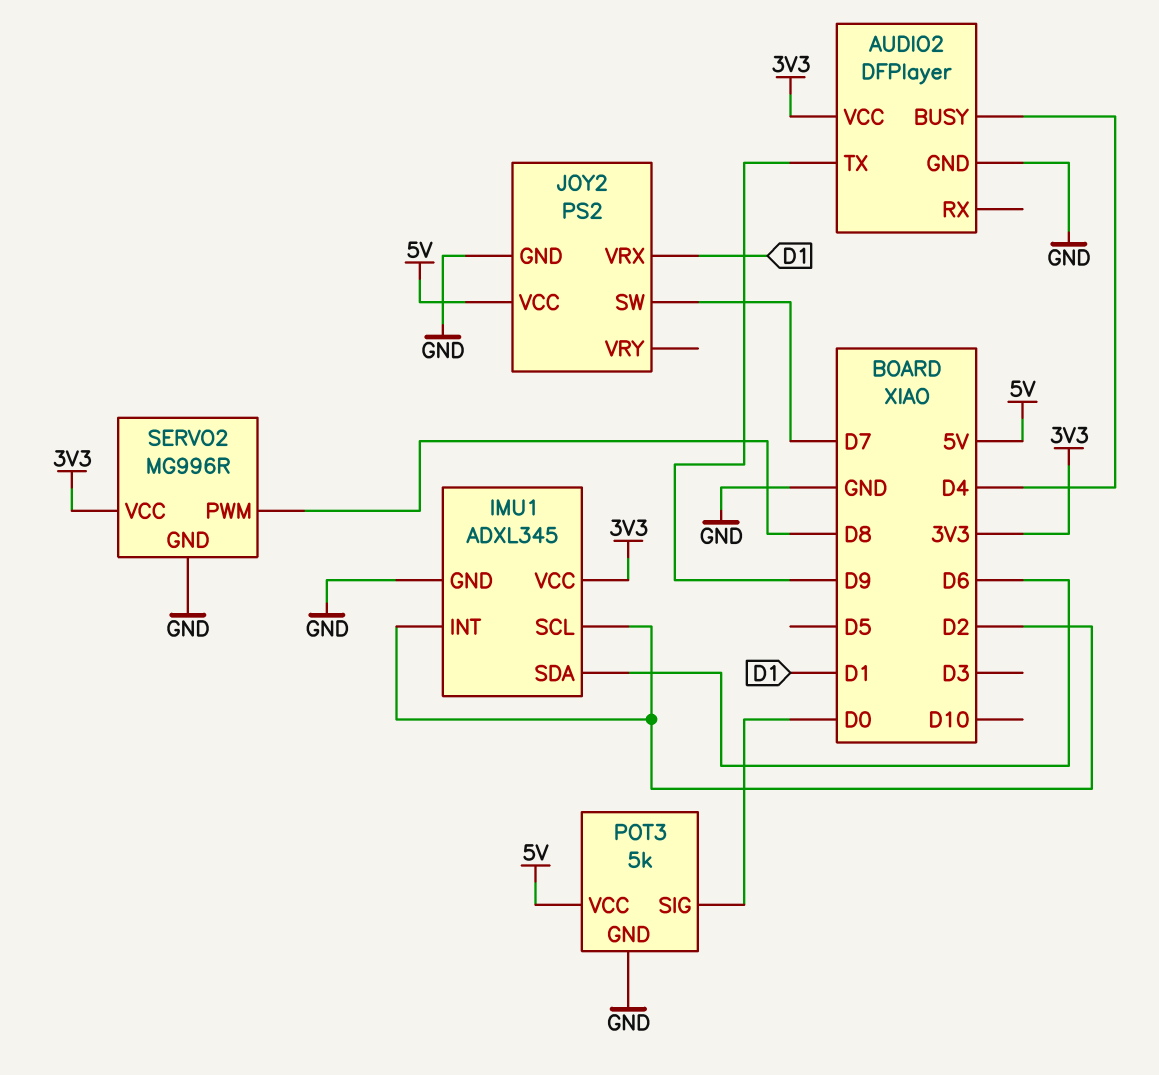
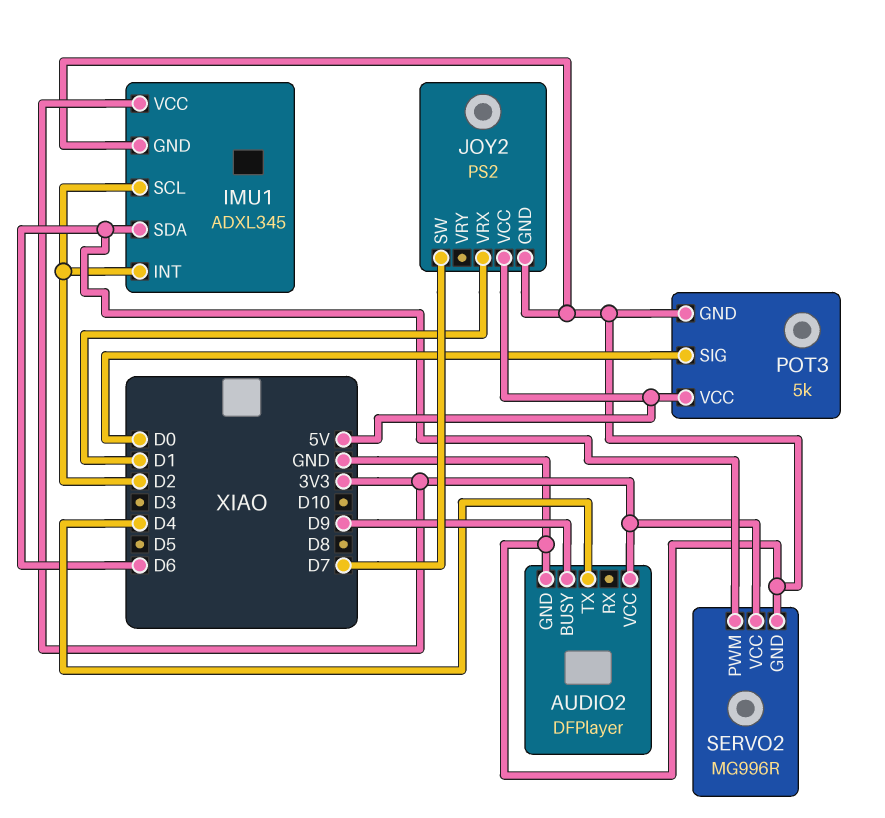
AUDIO2 pin BUSY: D4 -> D9
AUDIO2 pin TX: D9 -> D4
SERVO2 pin PWM: D8 -> D6

